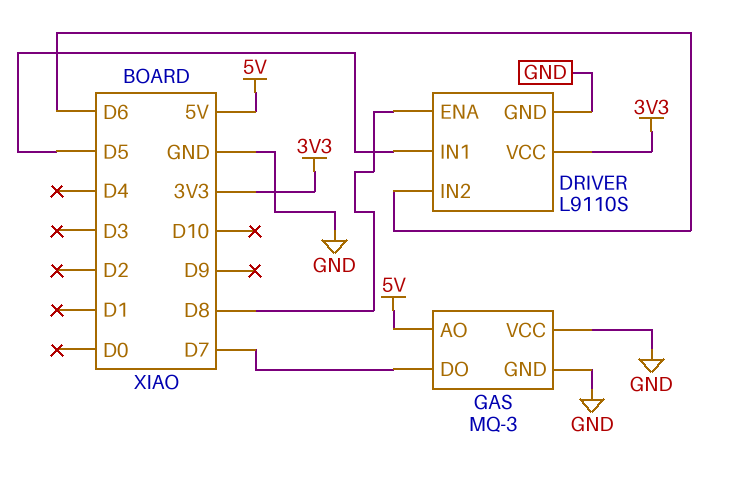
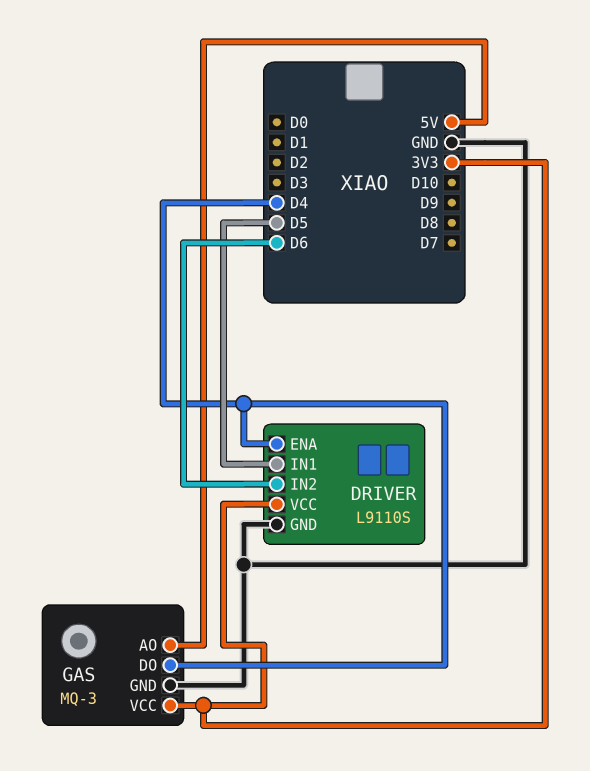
DRIVER pin ENA: D8 -> D4
GAS pin DO: D7 -> D4
GAS pin VCC: GND -> 3V3

